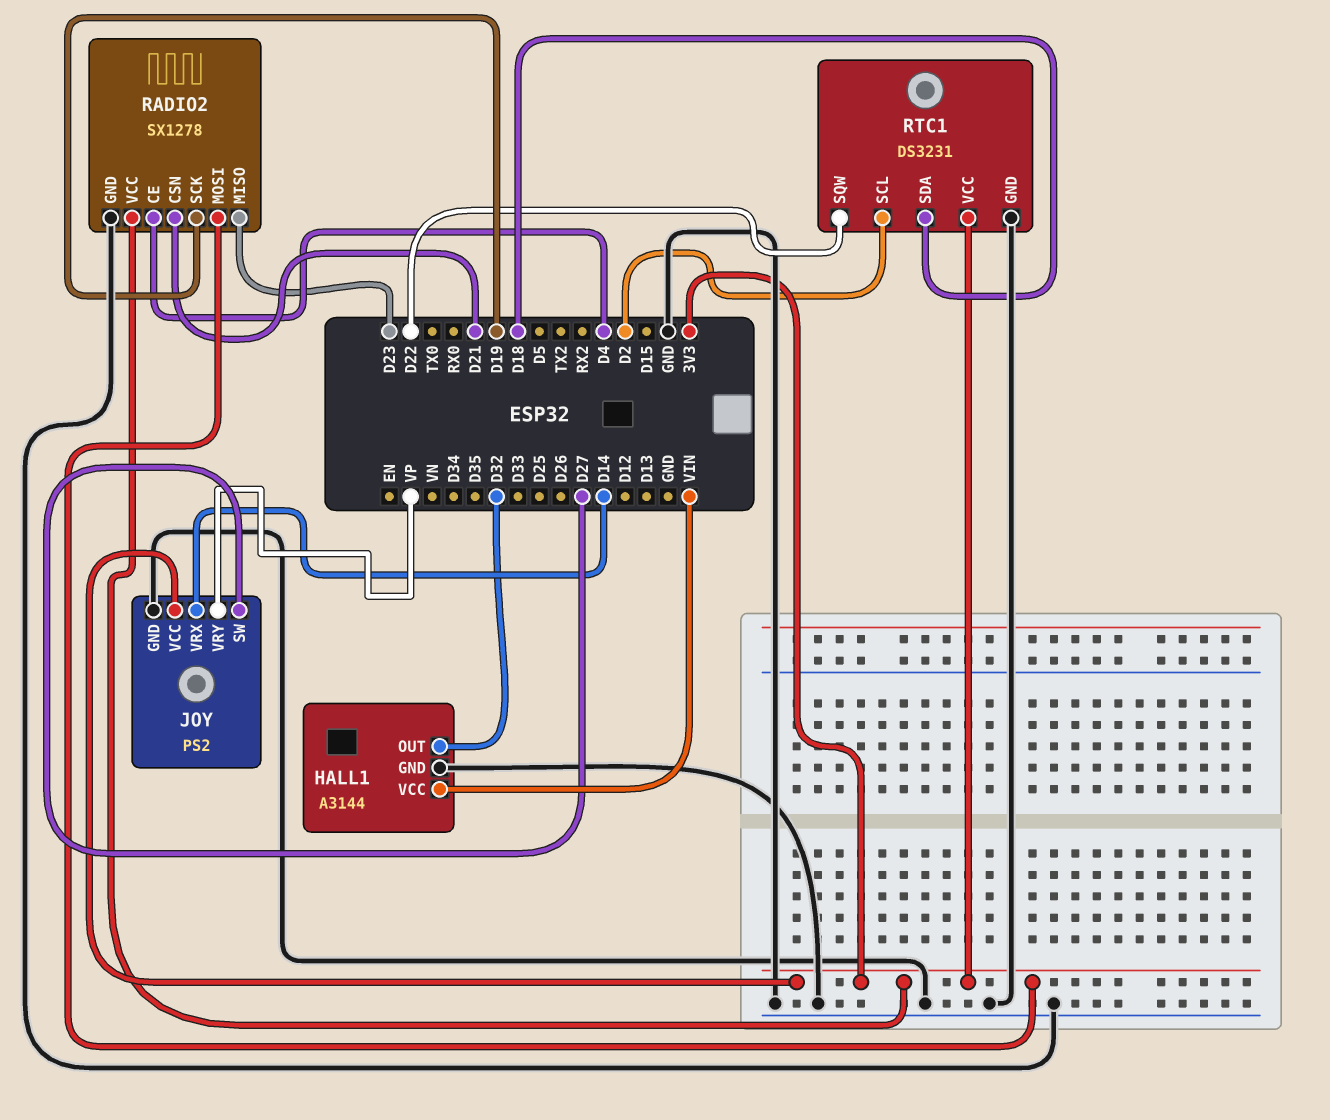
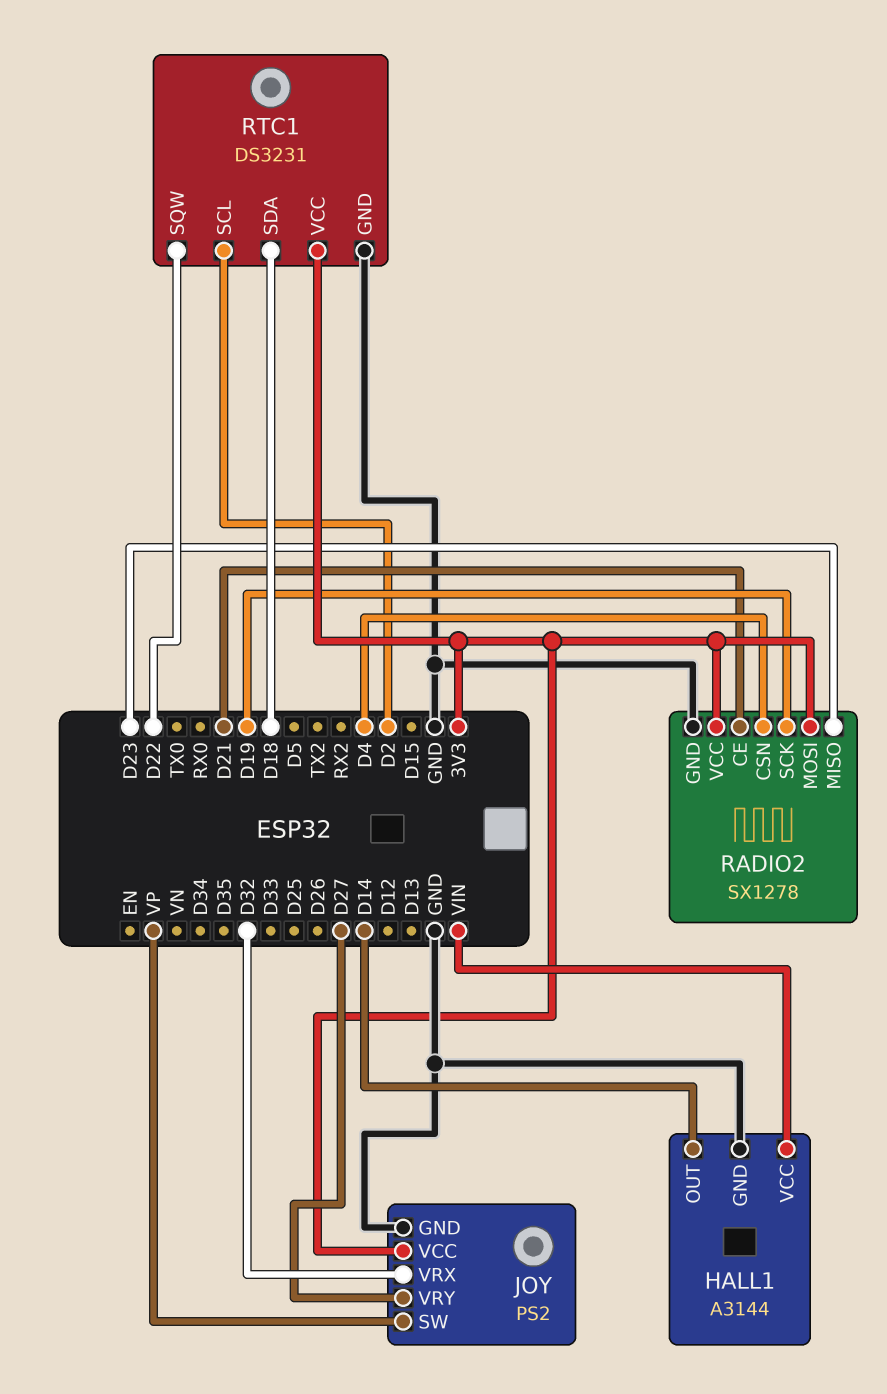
HALL1 pin OUT: D32 -> D14
JOY pin SW: D27 -> VP
JOY pin VRX: D14 -> D32
JOY pin VRY: VP -> D27
RADIO2 pin CE: D4 -> D21
RADIO2 pin CSN: D21 -> D4

